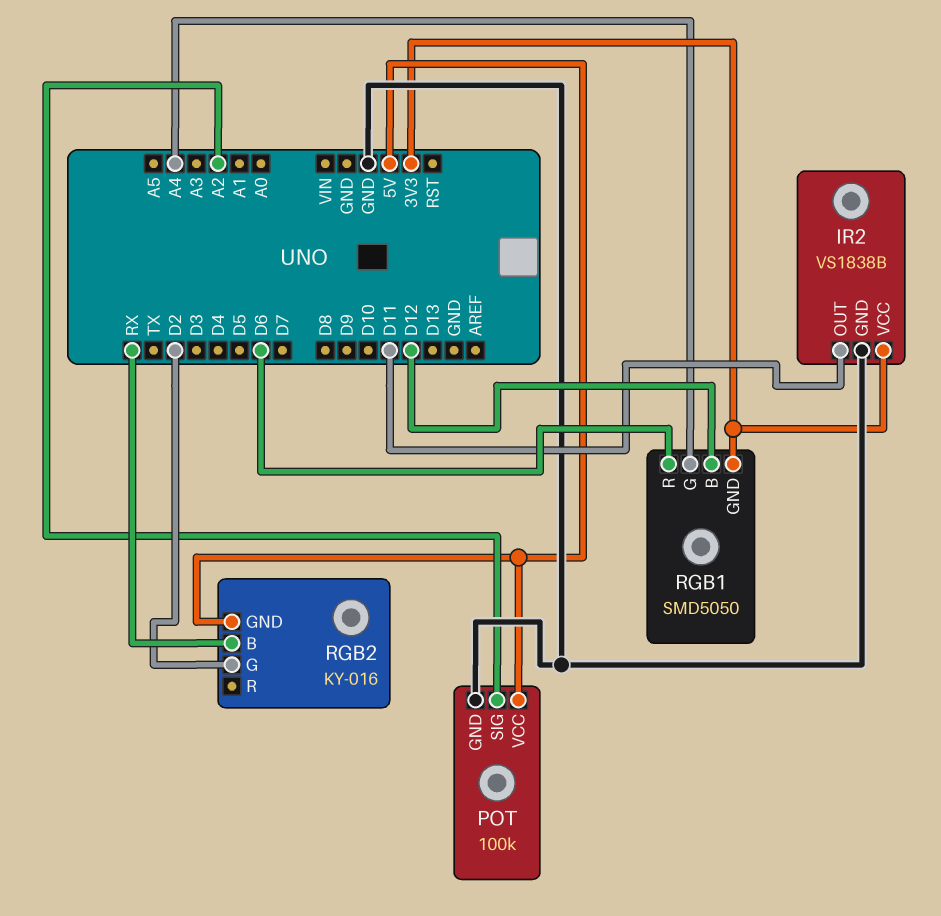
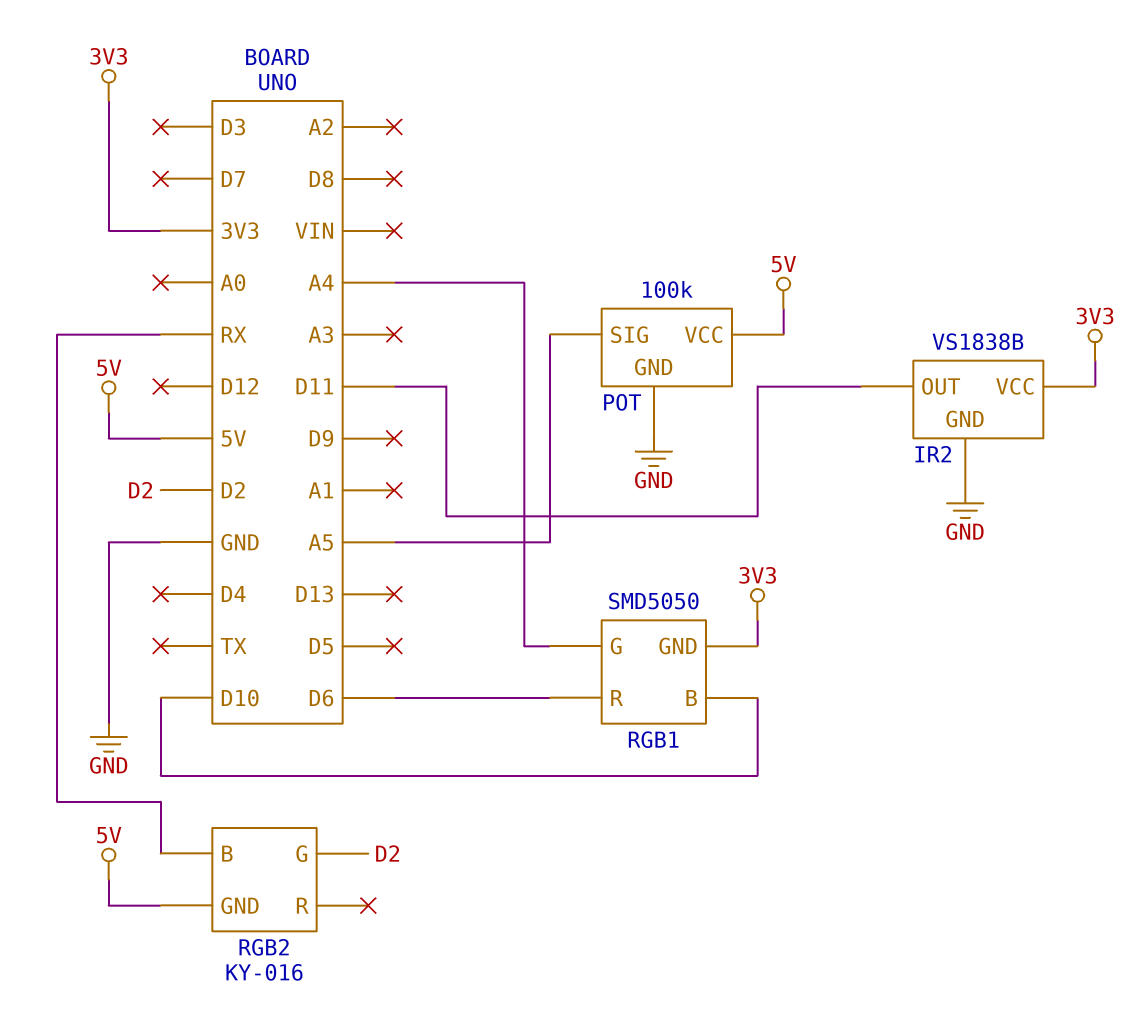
POT pin SIG: A2 -> A5
RGB1 pin B: D12 -> D10

